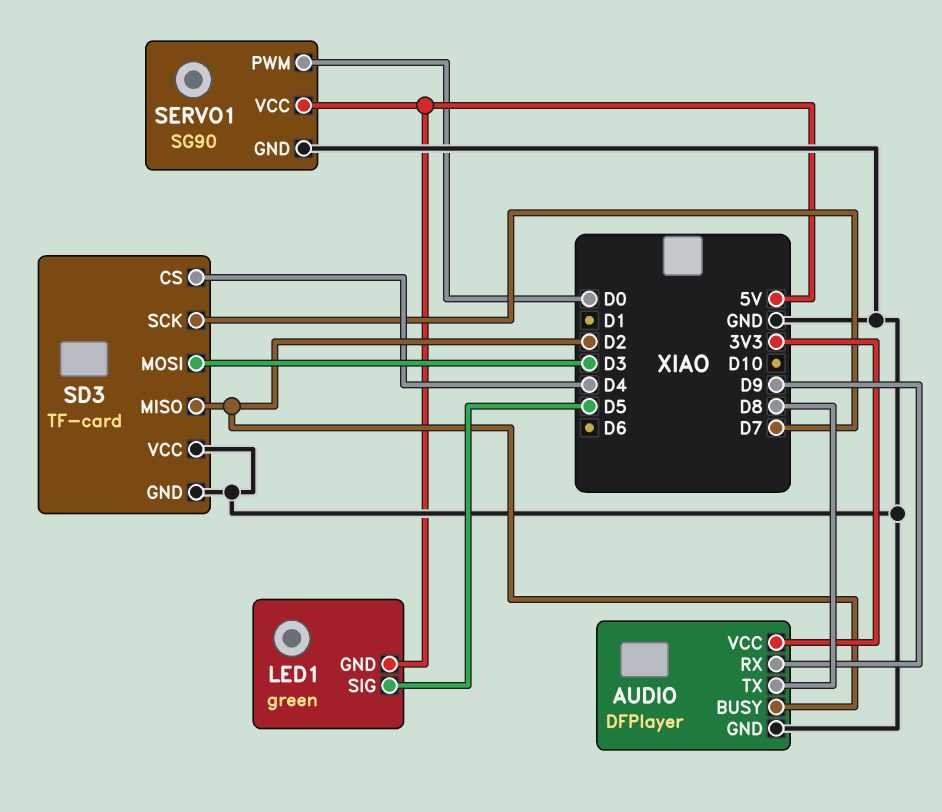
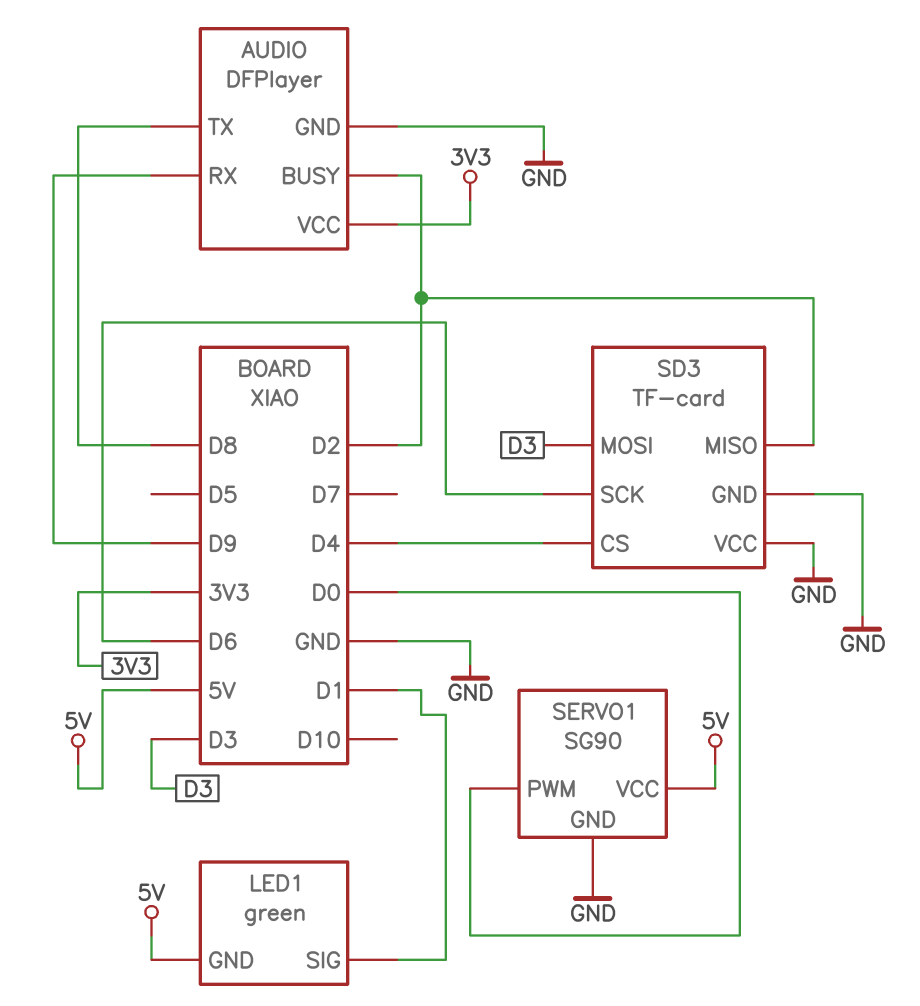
LED1 pin SIG: D5 -> D1
SD3 pin SCK: D7 -> D6

